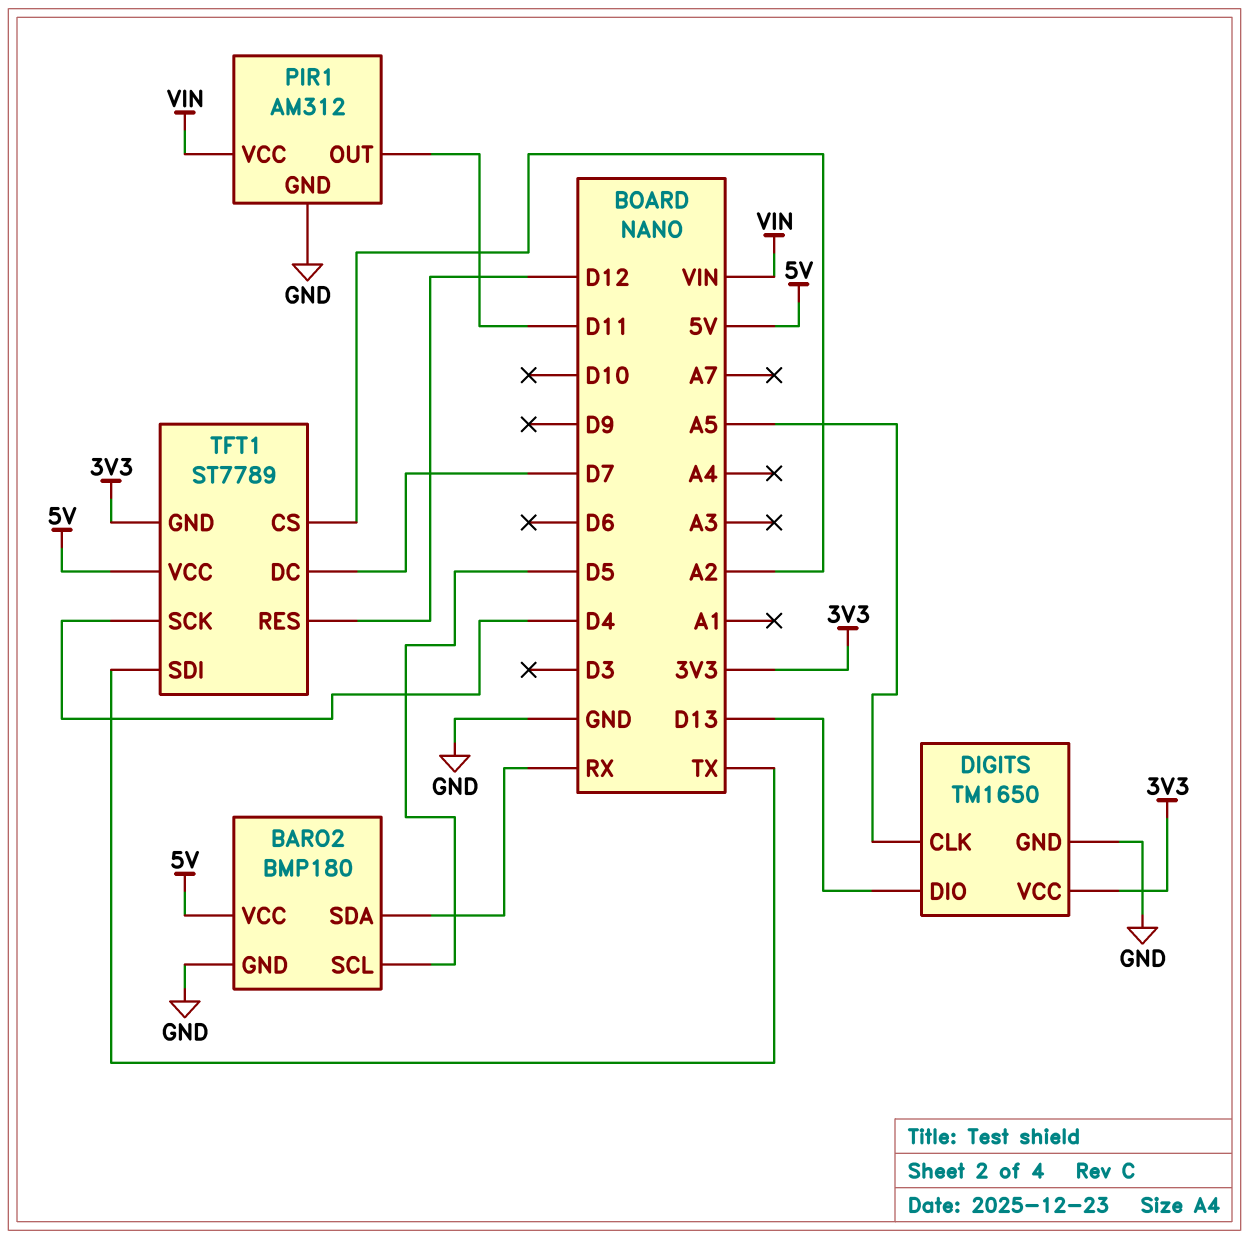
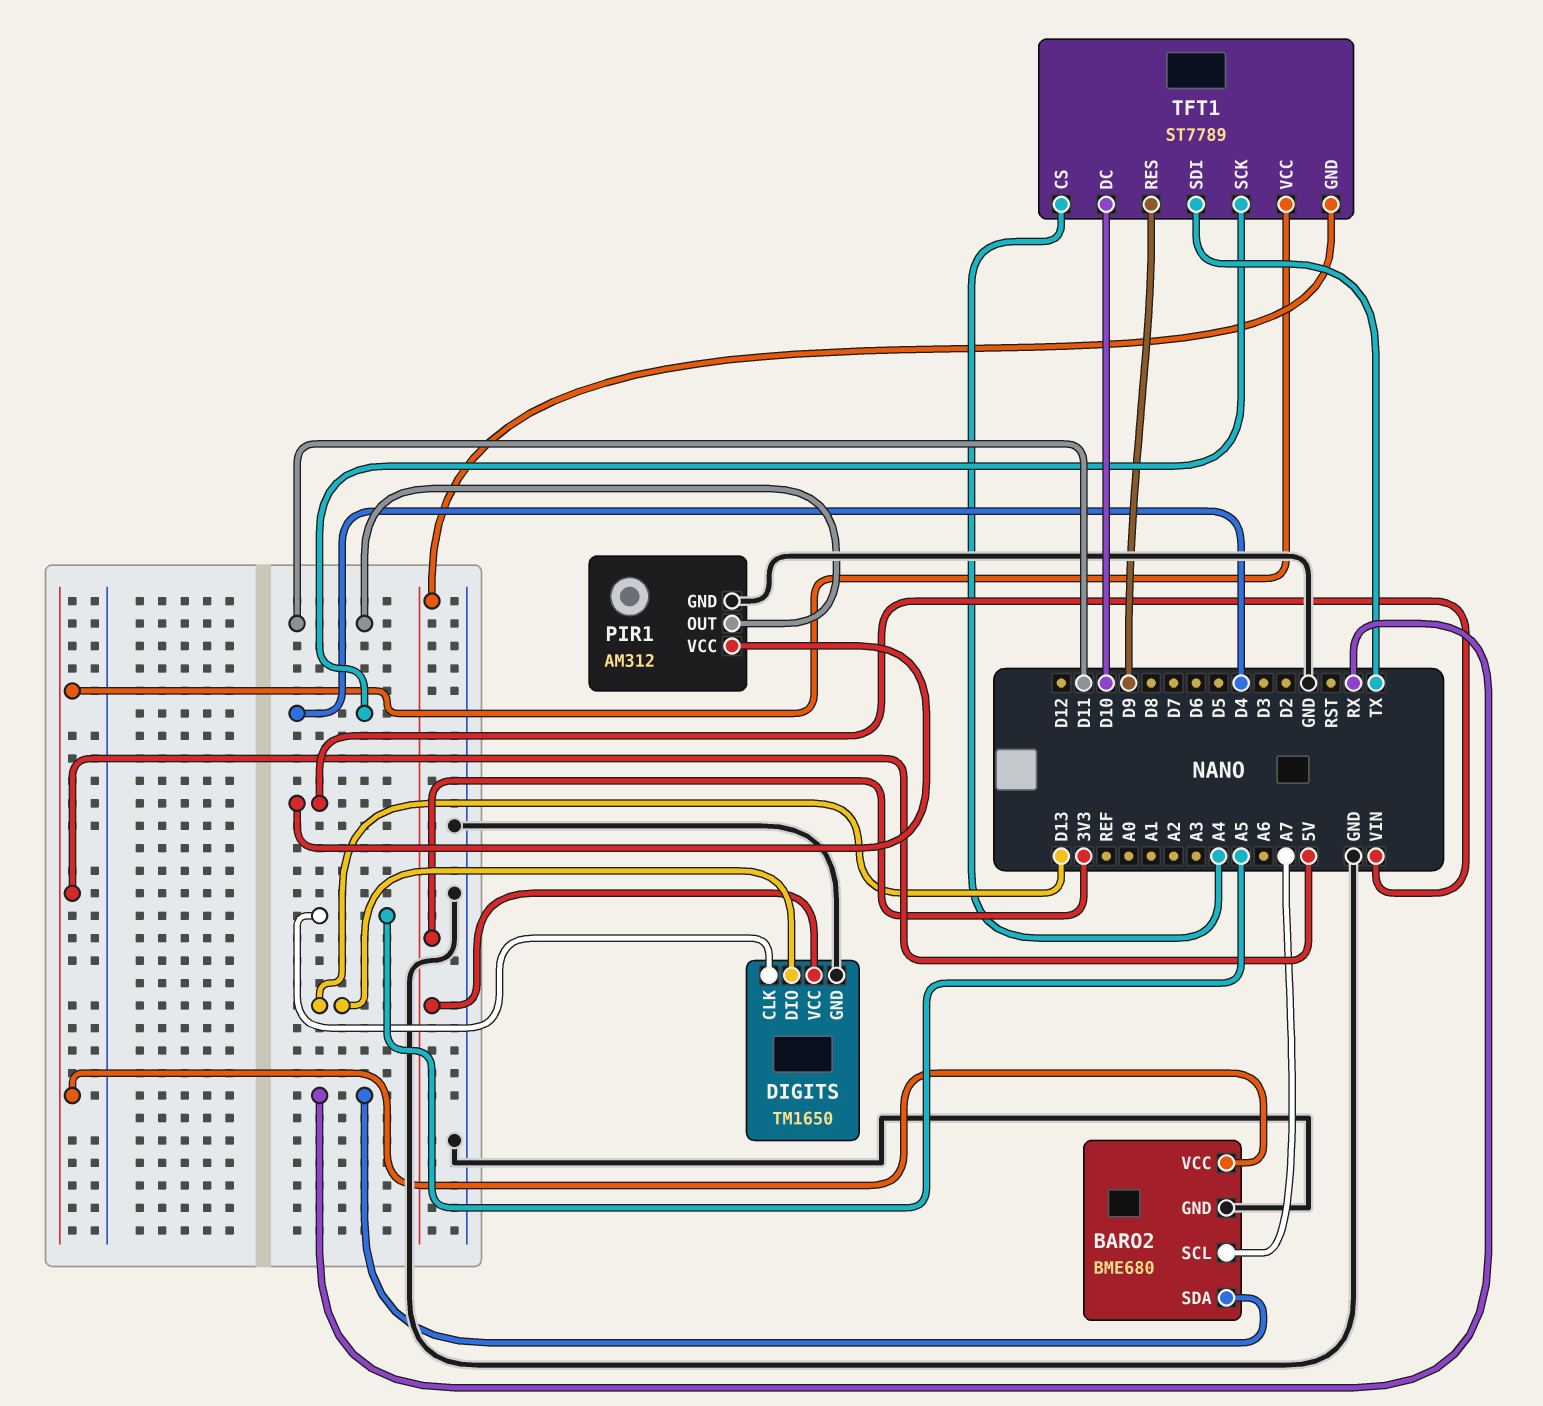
BARO2: BMP180 -> BME680
BARO2 pin SCL: D5 -> A7
TFT1 pin CS: A2 -> A4
TFT1 pin DC: D7 -> D10
TFT1 pin RES: D12 -> D9

